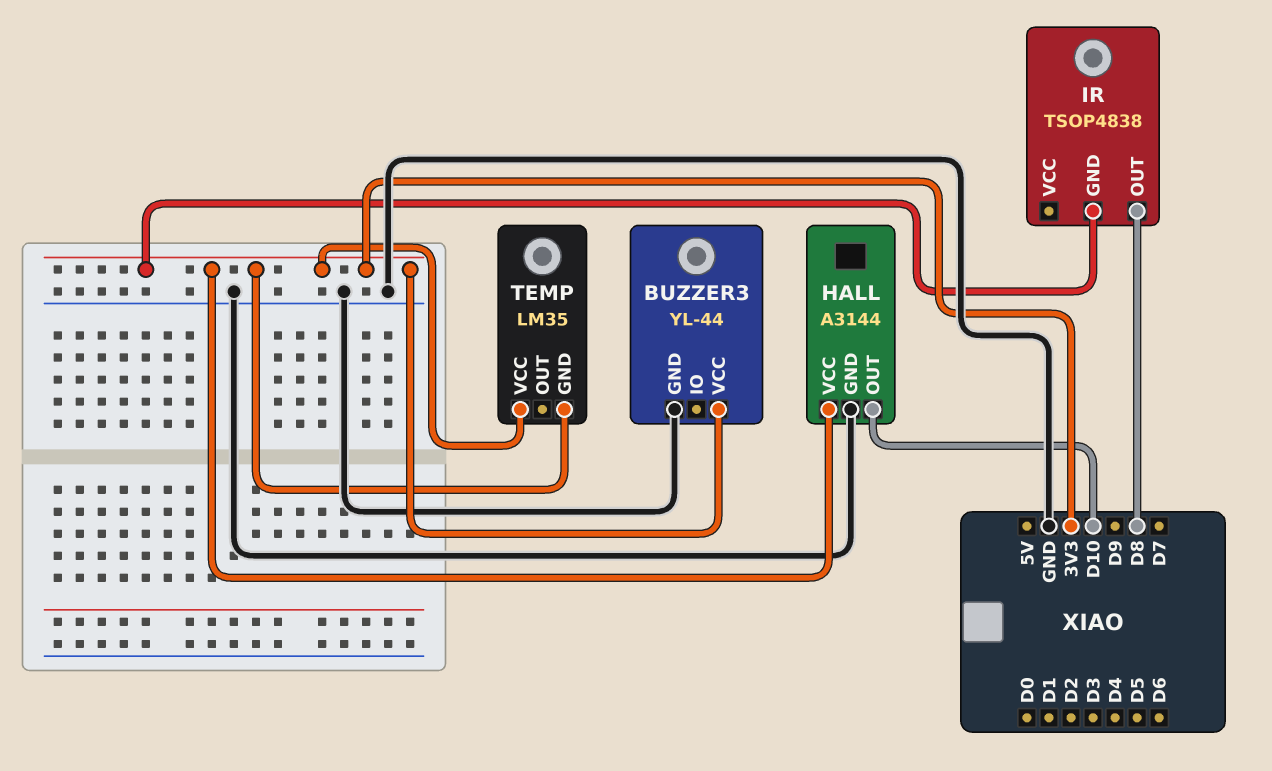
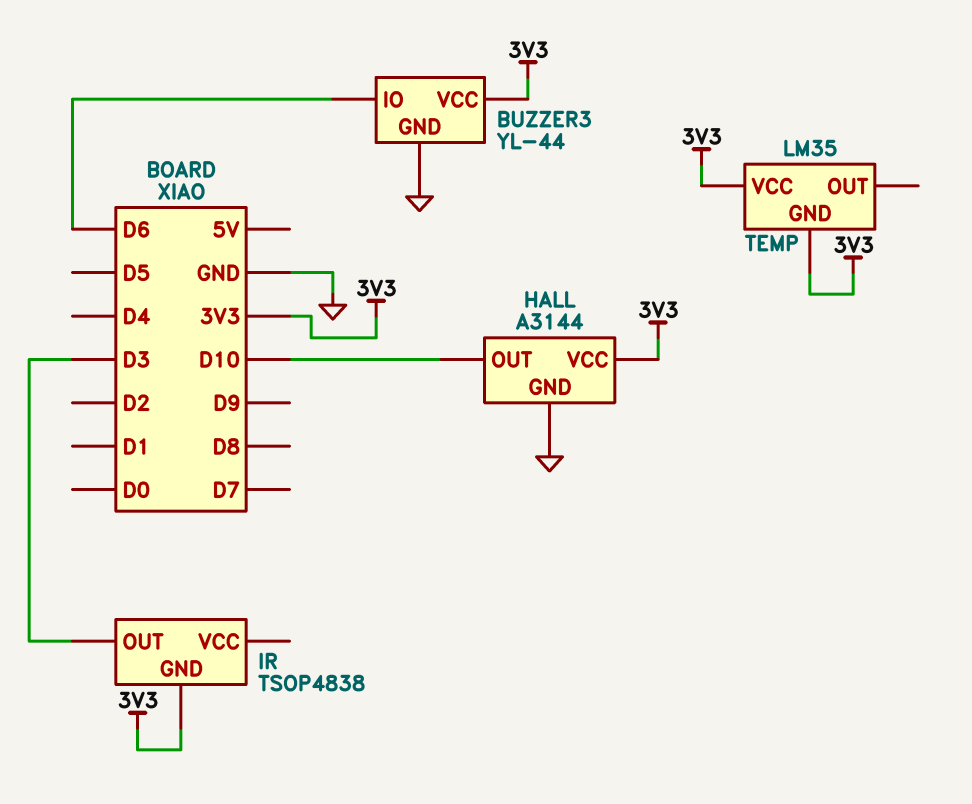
BUZZER3 pin IO: none -> D6
IR pin OUT: D8 -> D3

